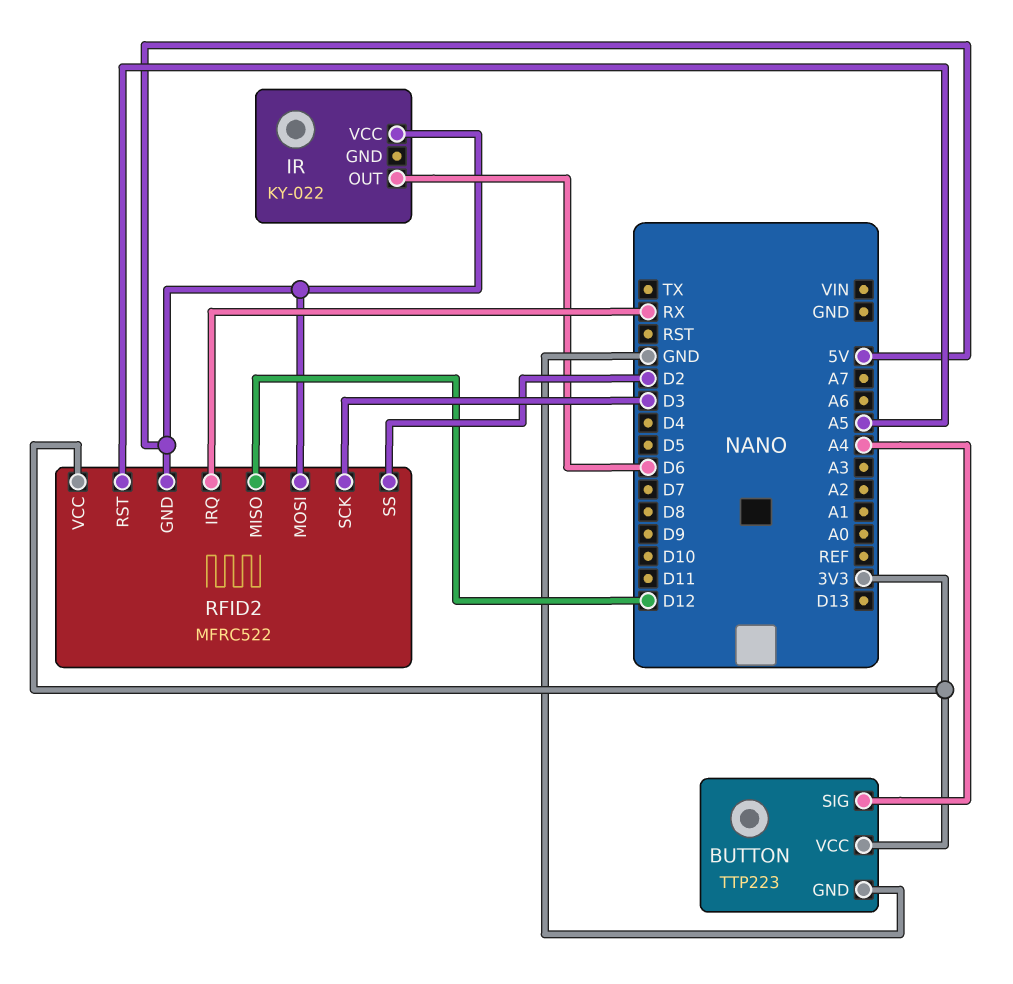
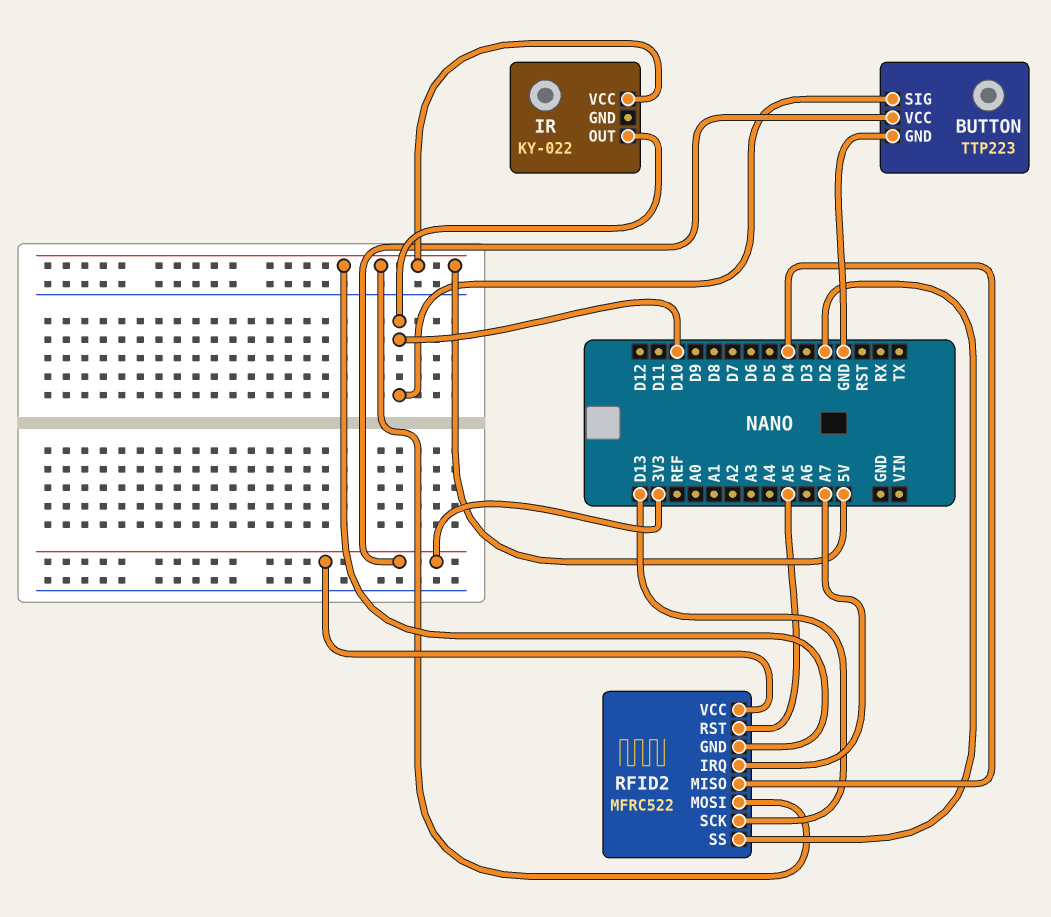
BUTTON pin SIG: A4 -> D10
IR pin OUT: D6 -> D10
RFID2 pin IRQ: RX -> A7
RFID2 pin MISO: D12 -> D4
RFID2 pin SCK: D3 -> D13

